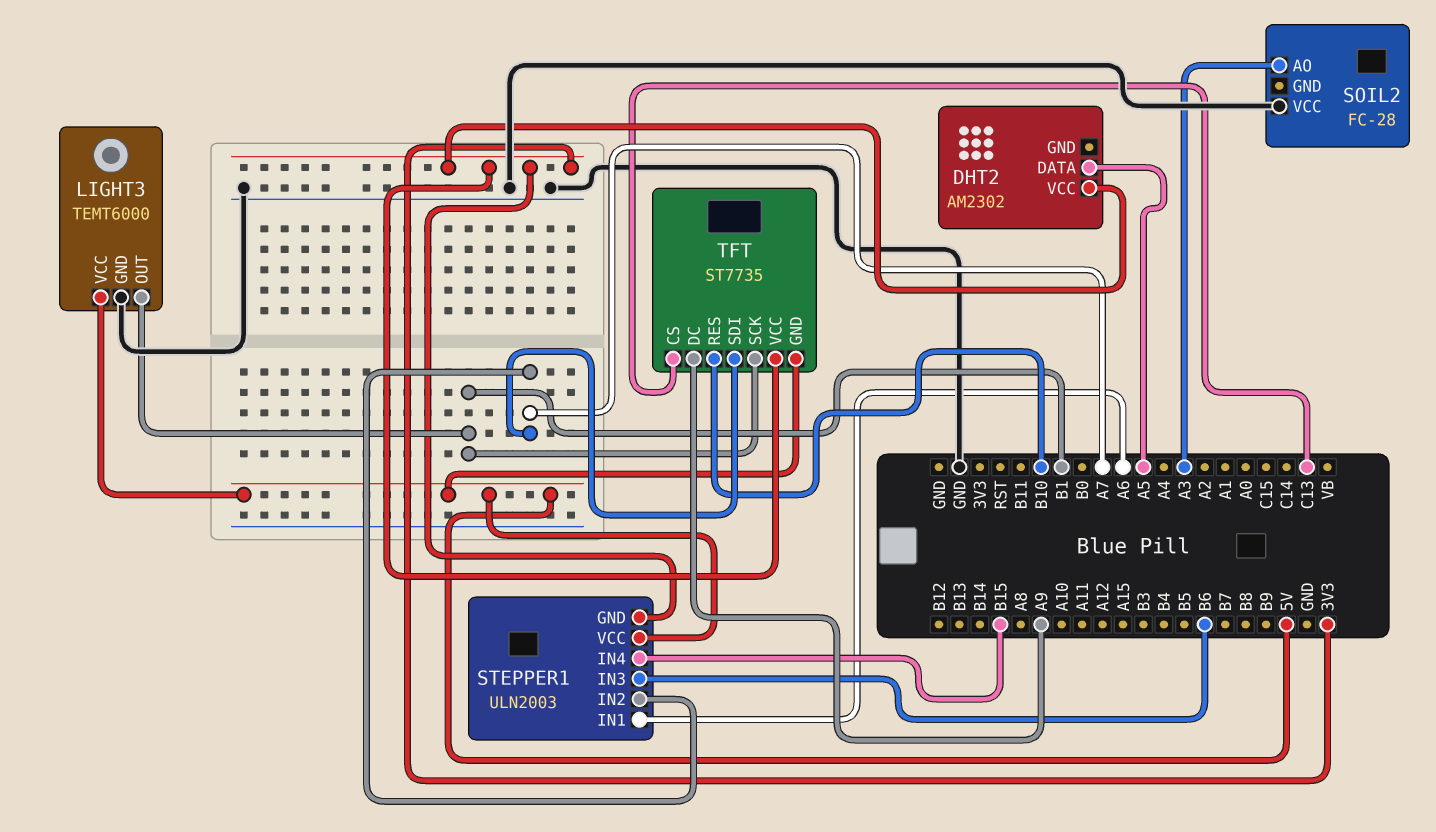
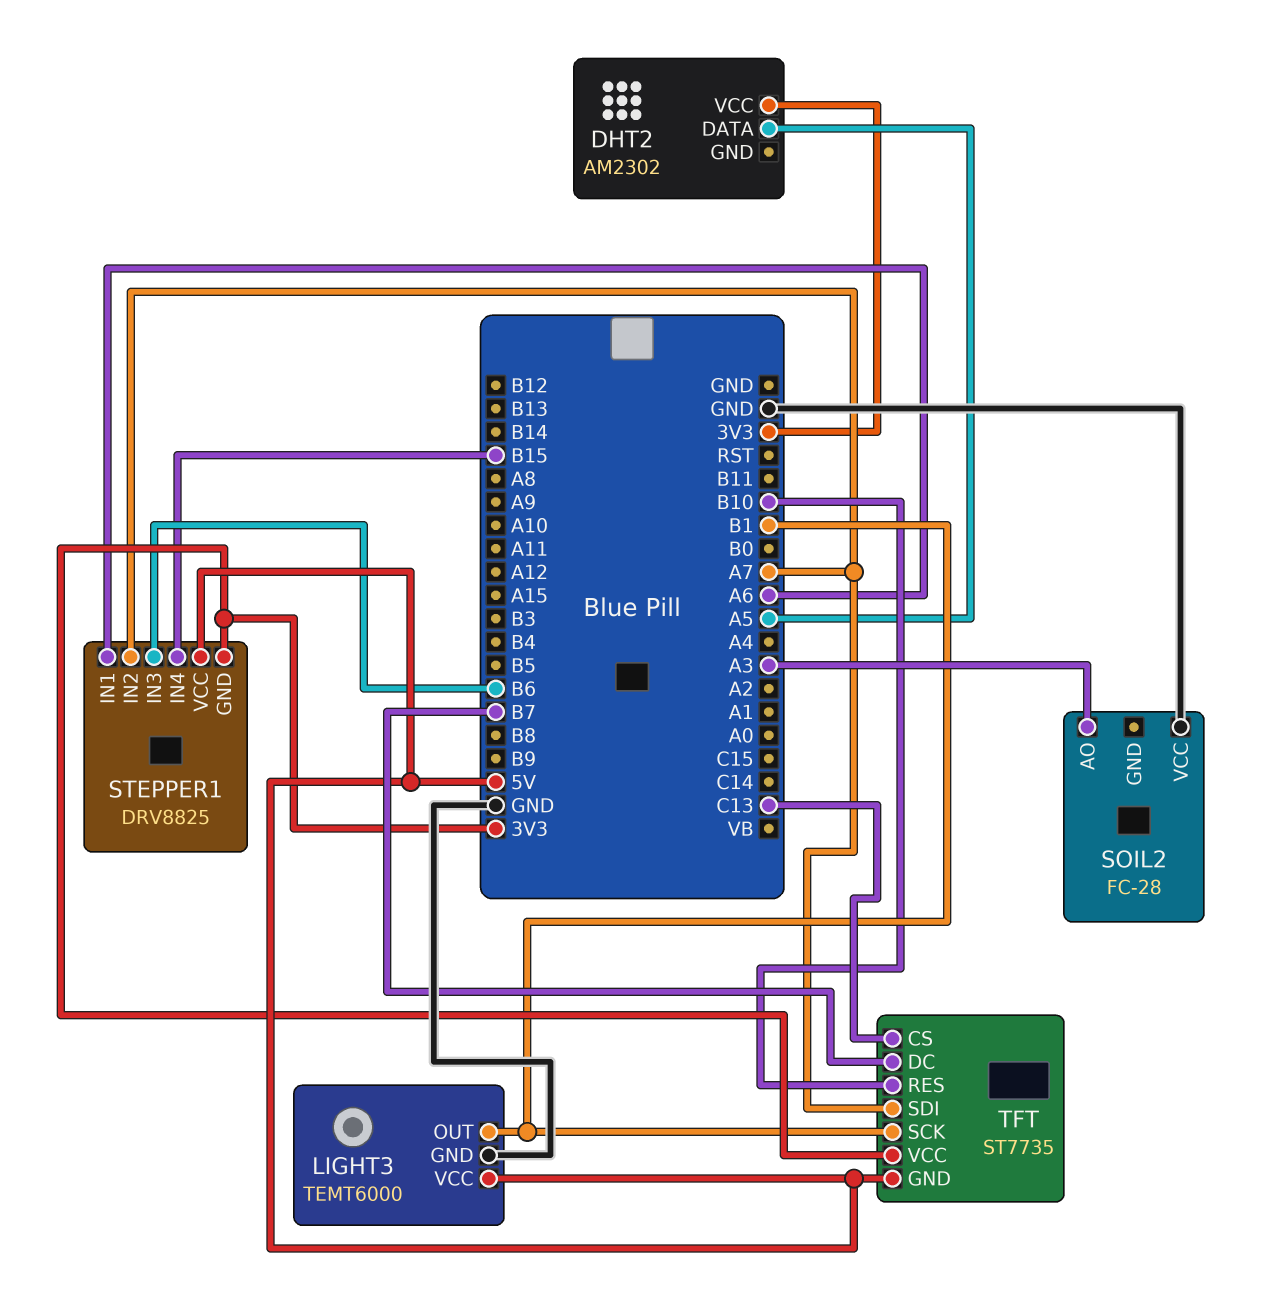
STEPPER1: ULN2003 -> DRV8825
TFT pin DC: A9 -> B7

